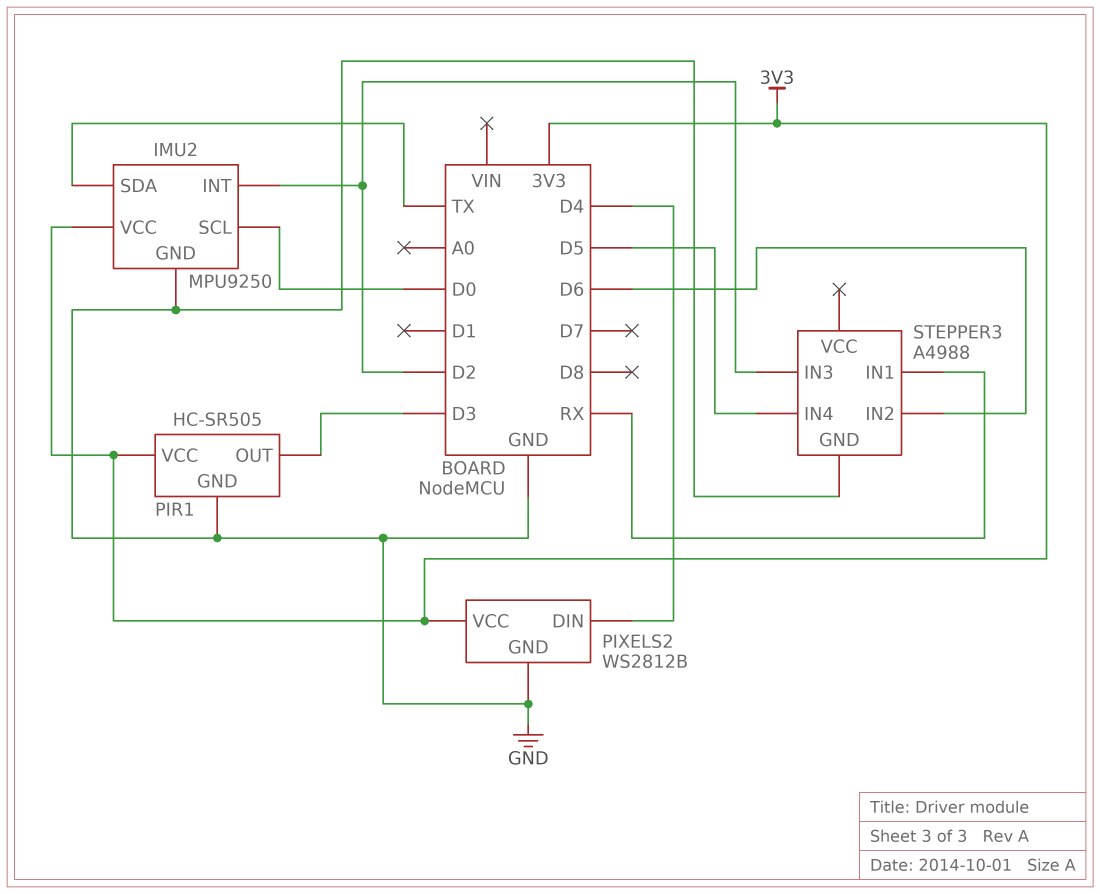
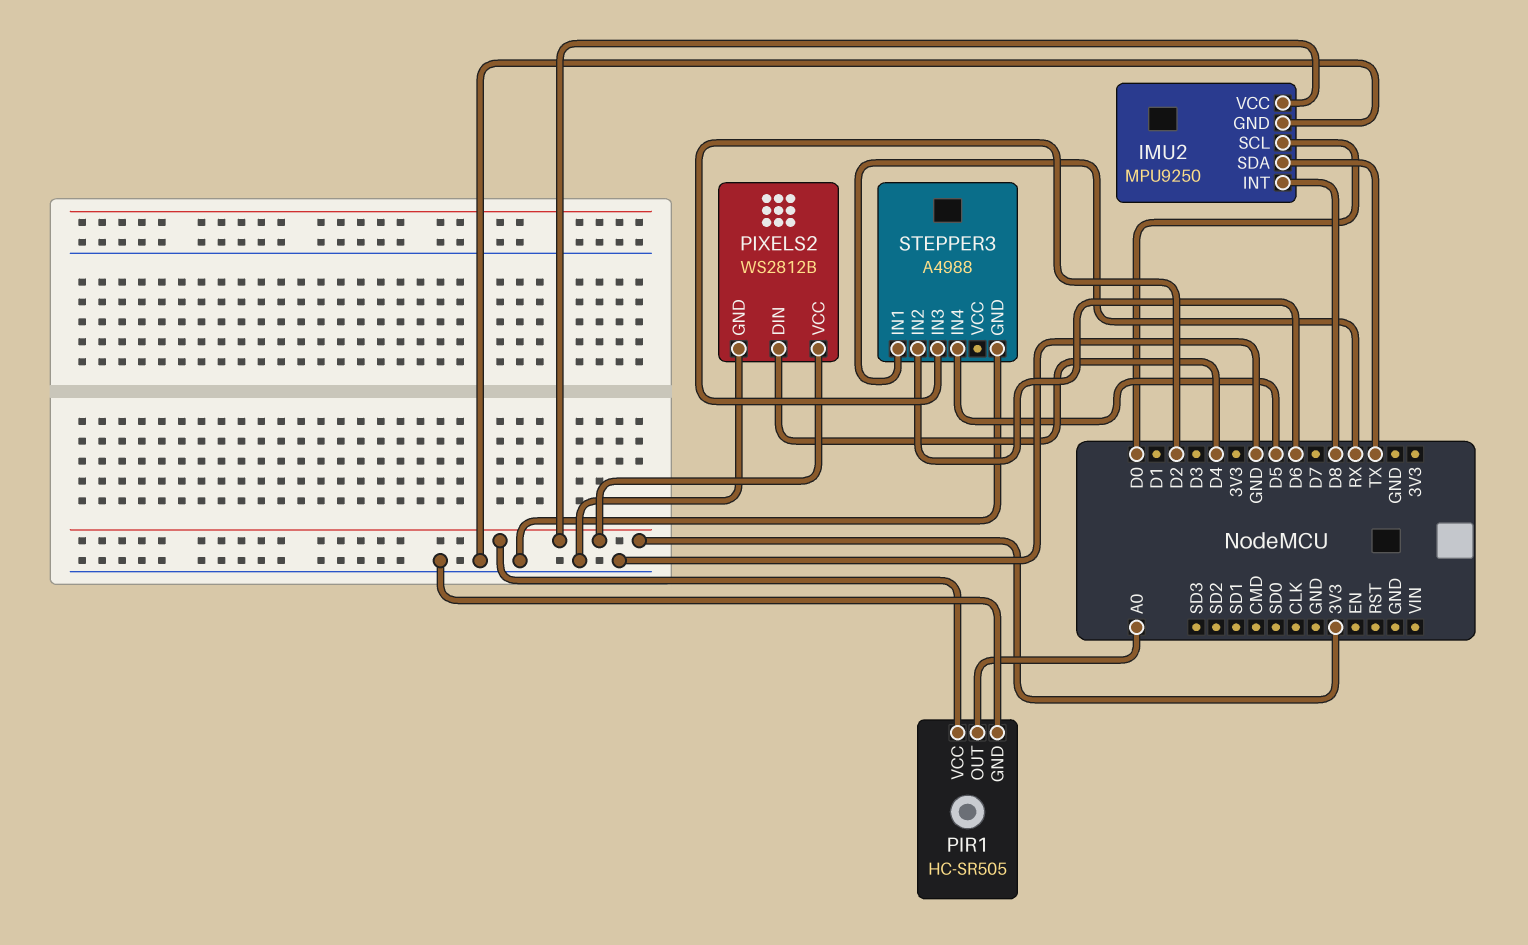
IMU2 pin INT: D2 -> D8
PIR1 pin OUT: D3 -> A0

